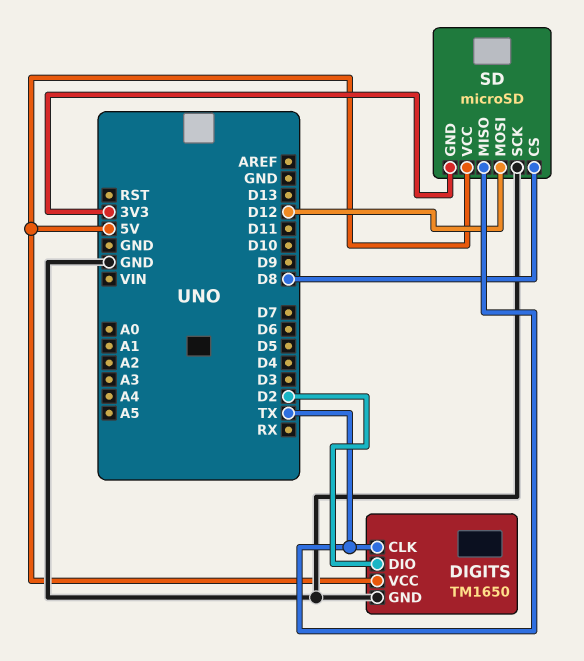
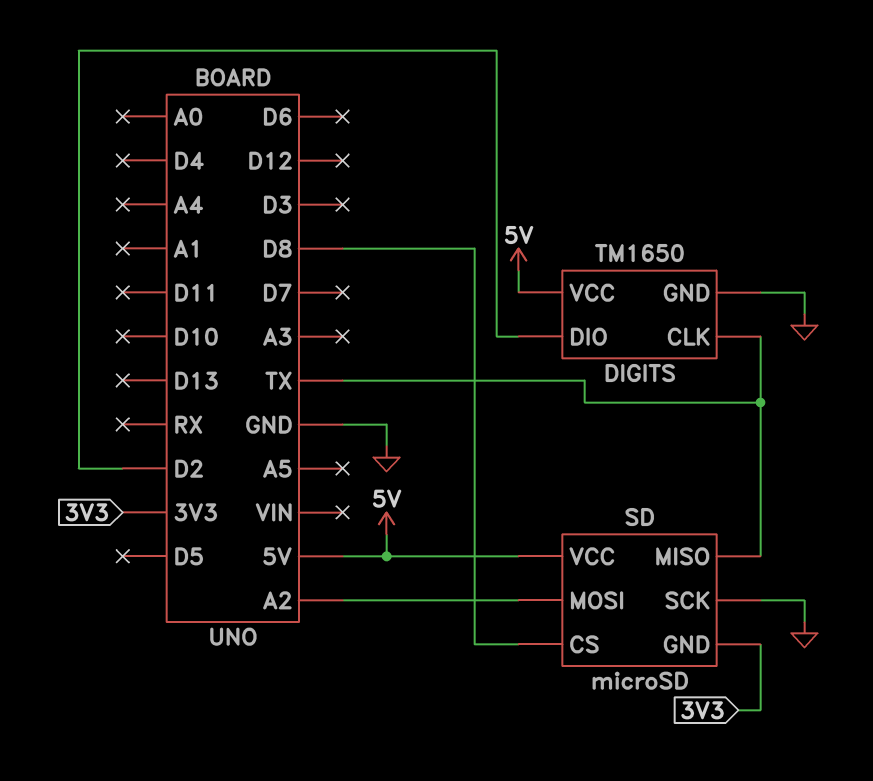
SD pin MOSI: D12 -> A2

